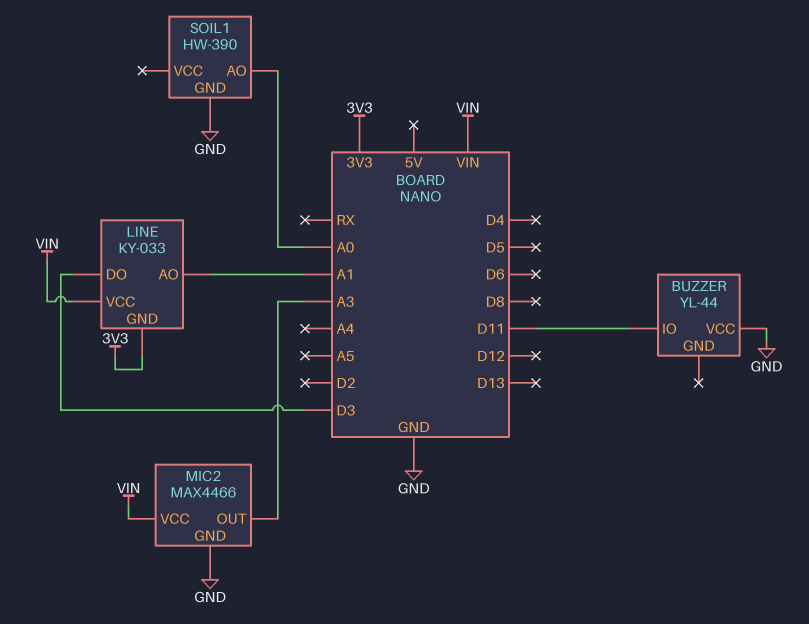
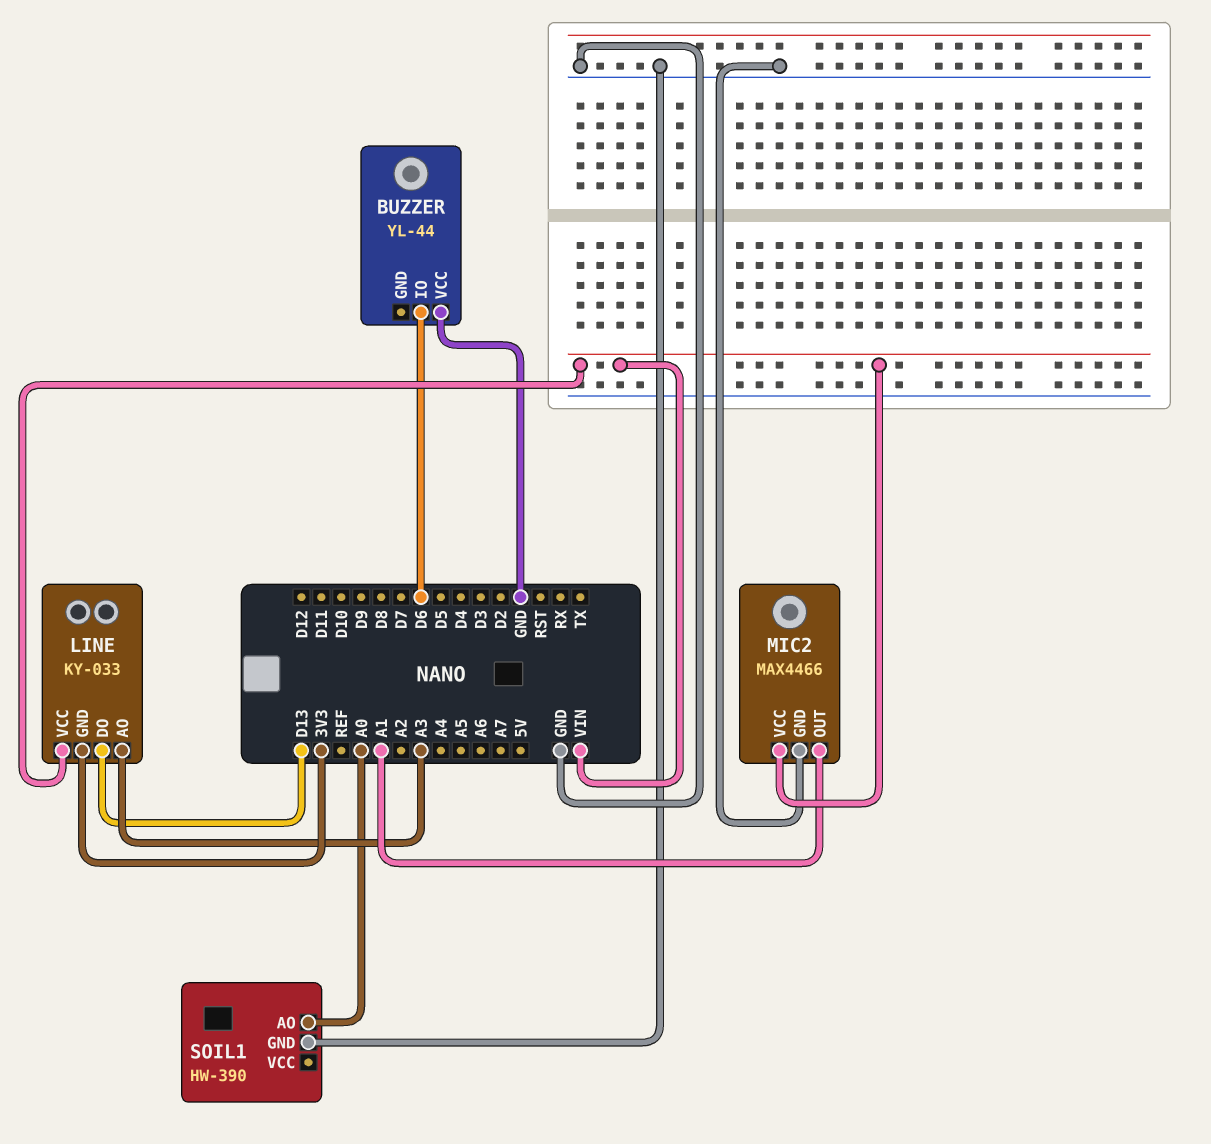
BUZZER pin IO: D11 -> D6
LINE pin AO: A1 -> A3
LINE pin DO: D3 -> D13
MIC2 pin OUT: A3 -> A1

